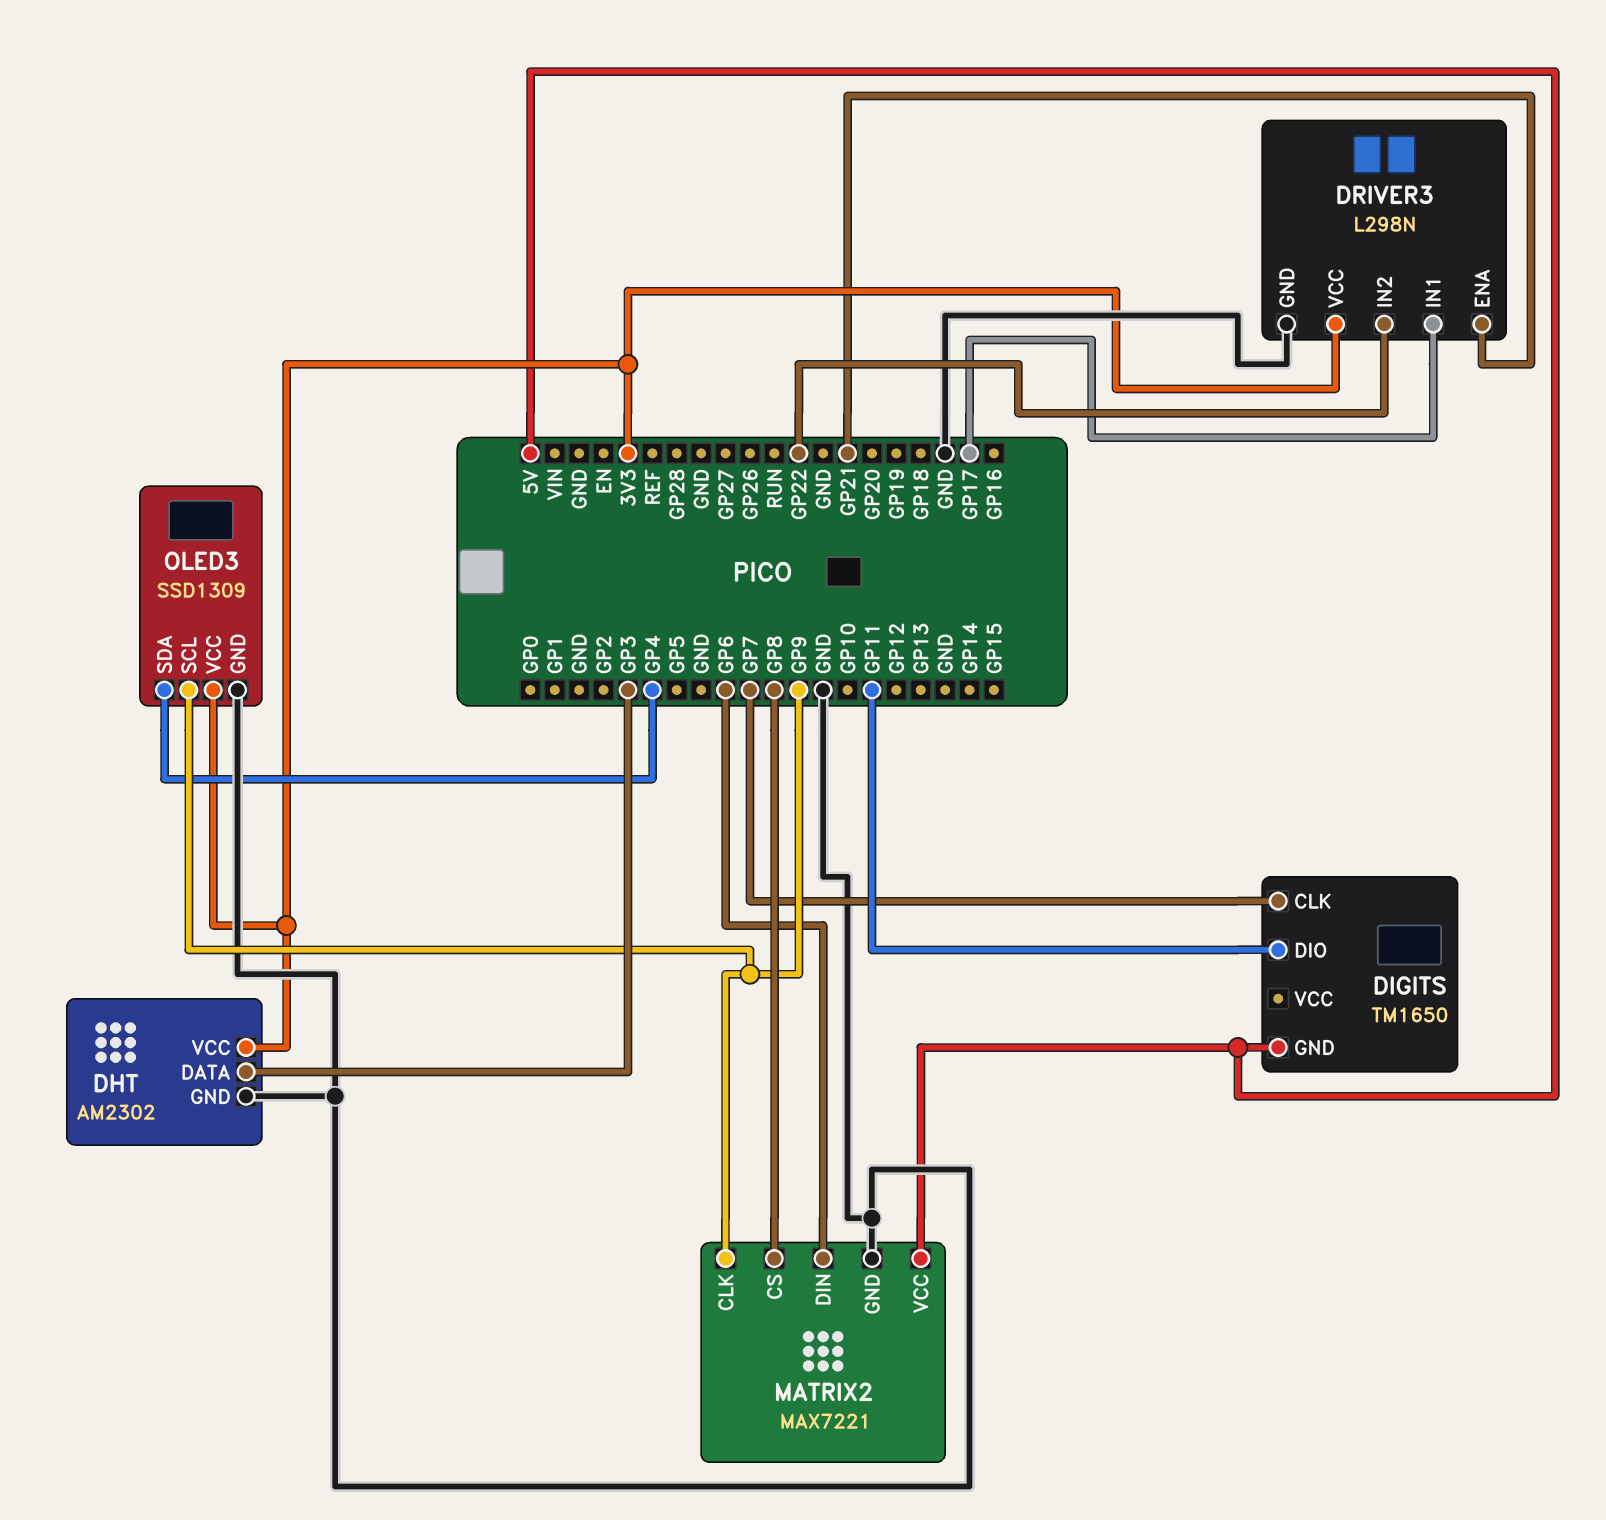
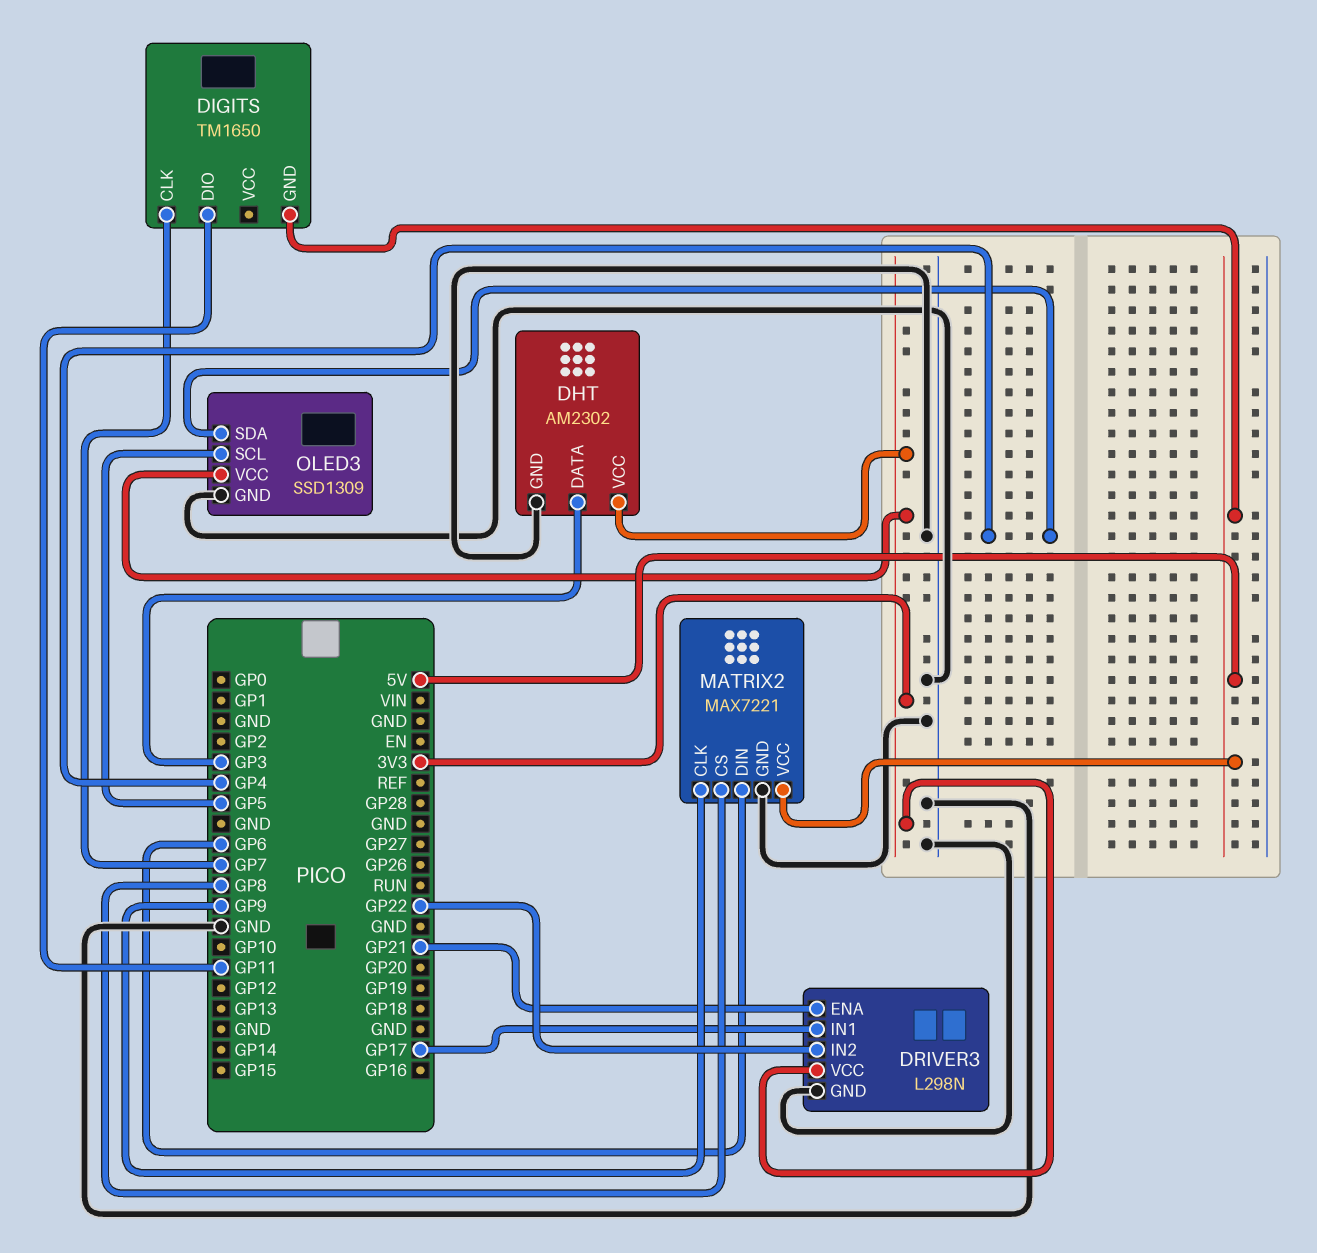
OLED3 pin SCL: GP9 -> GP5

